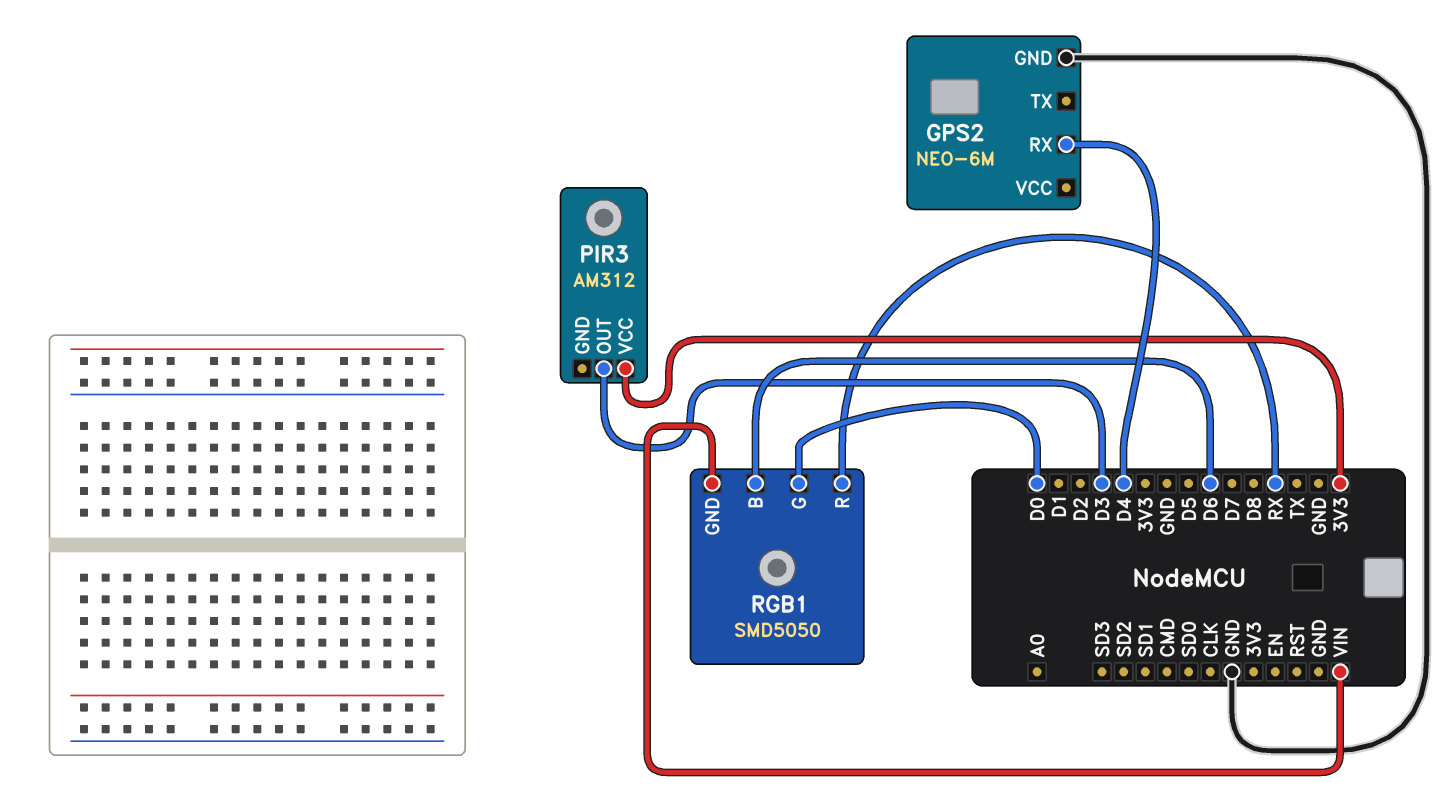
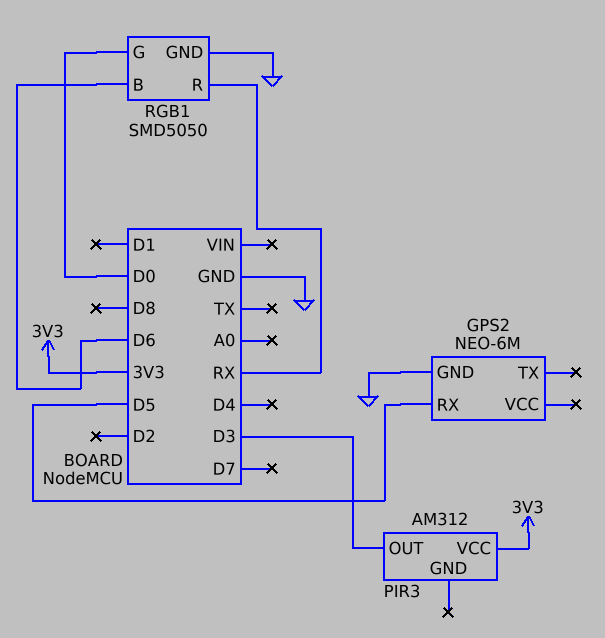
GPS2 pin RX: D4 -> D5
RGB1 pin GND: VIN -> GND

